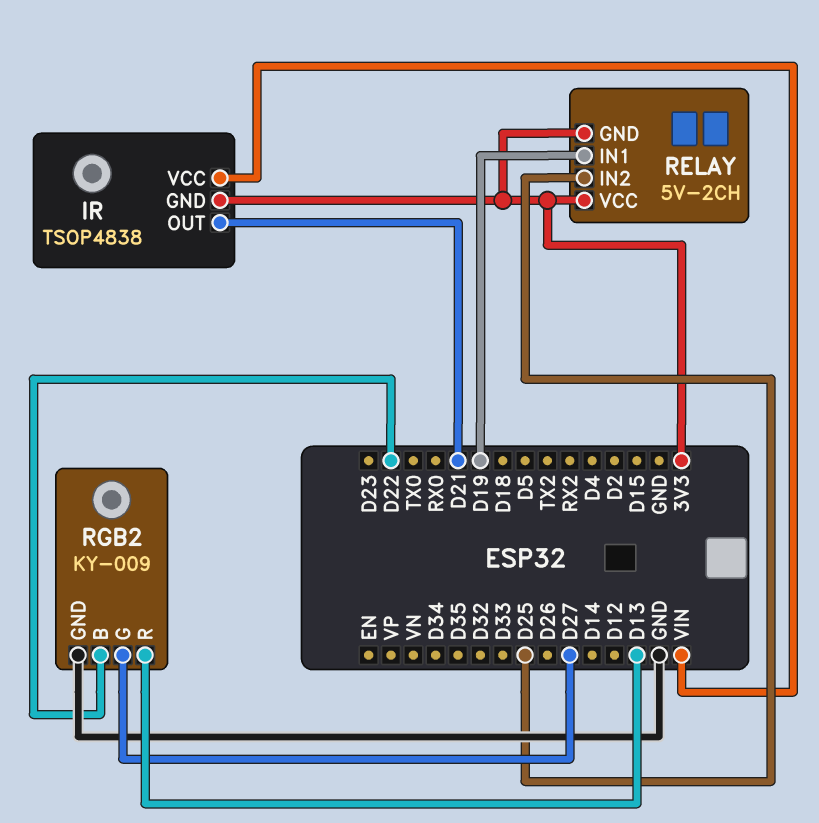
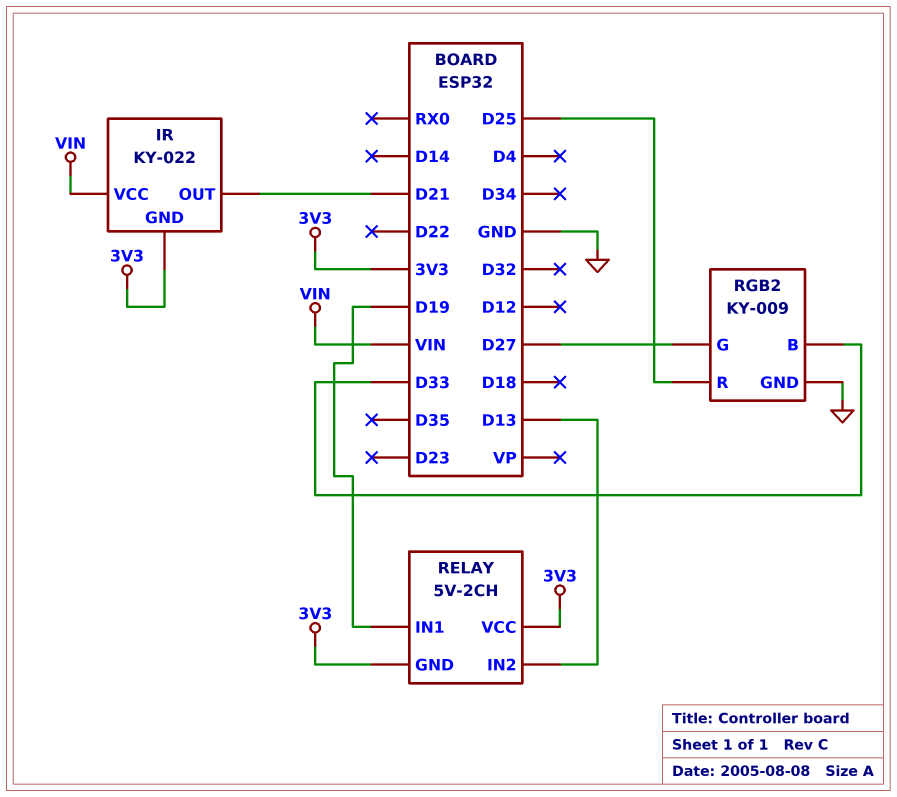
IR: TSOP4838 -> KY-022
RELAY pin IN2: D25 -> D13
RGB2 pin B: D22 -> D33
RGB2 pin R: D13 -> D25

